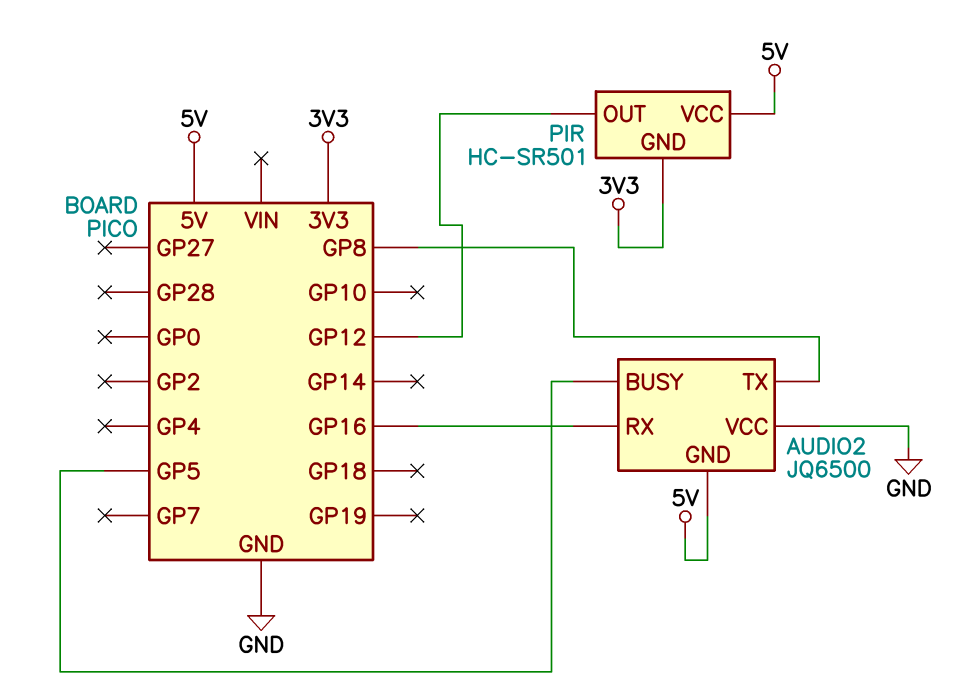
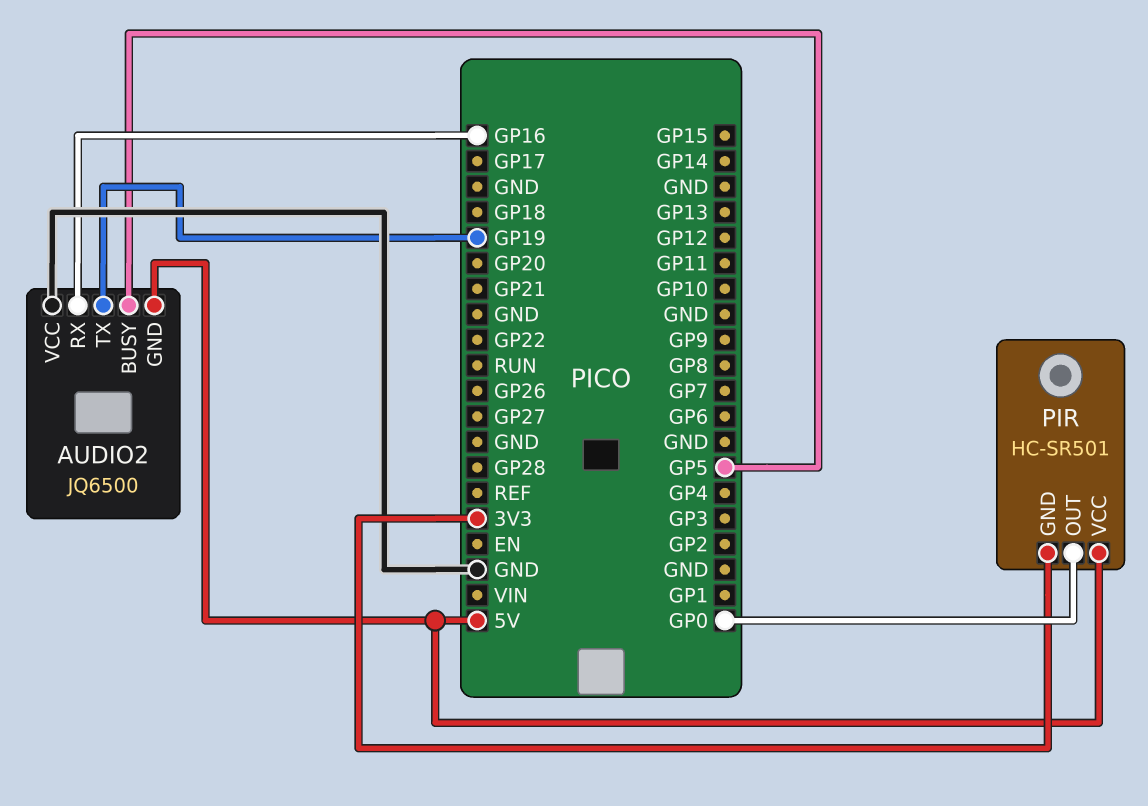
AUDIO2 pin TX: GP8 -> GP19
PIR pin OUT: GP12 -> GP0

